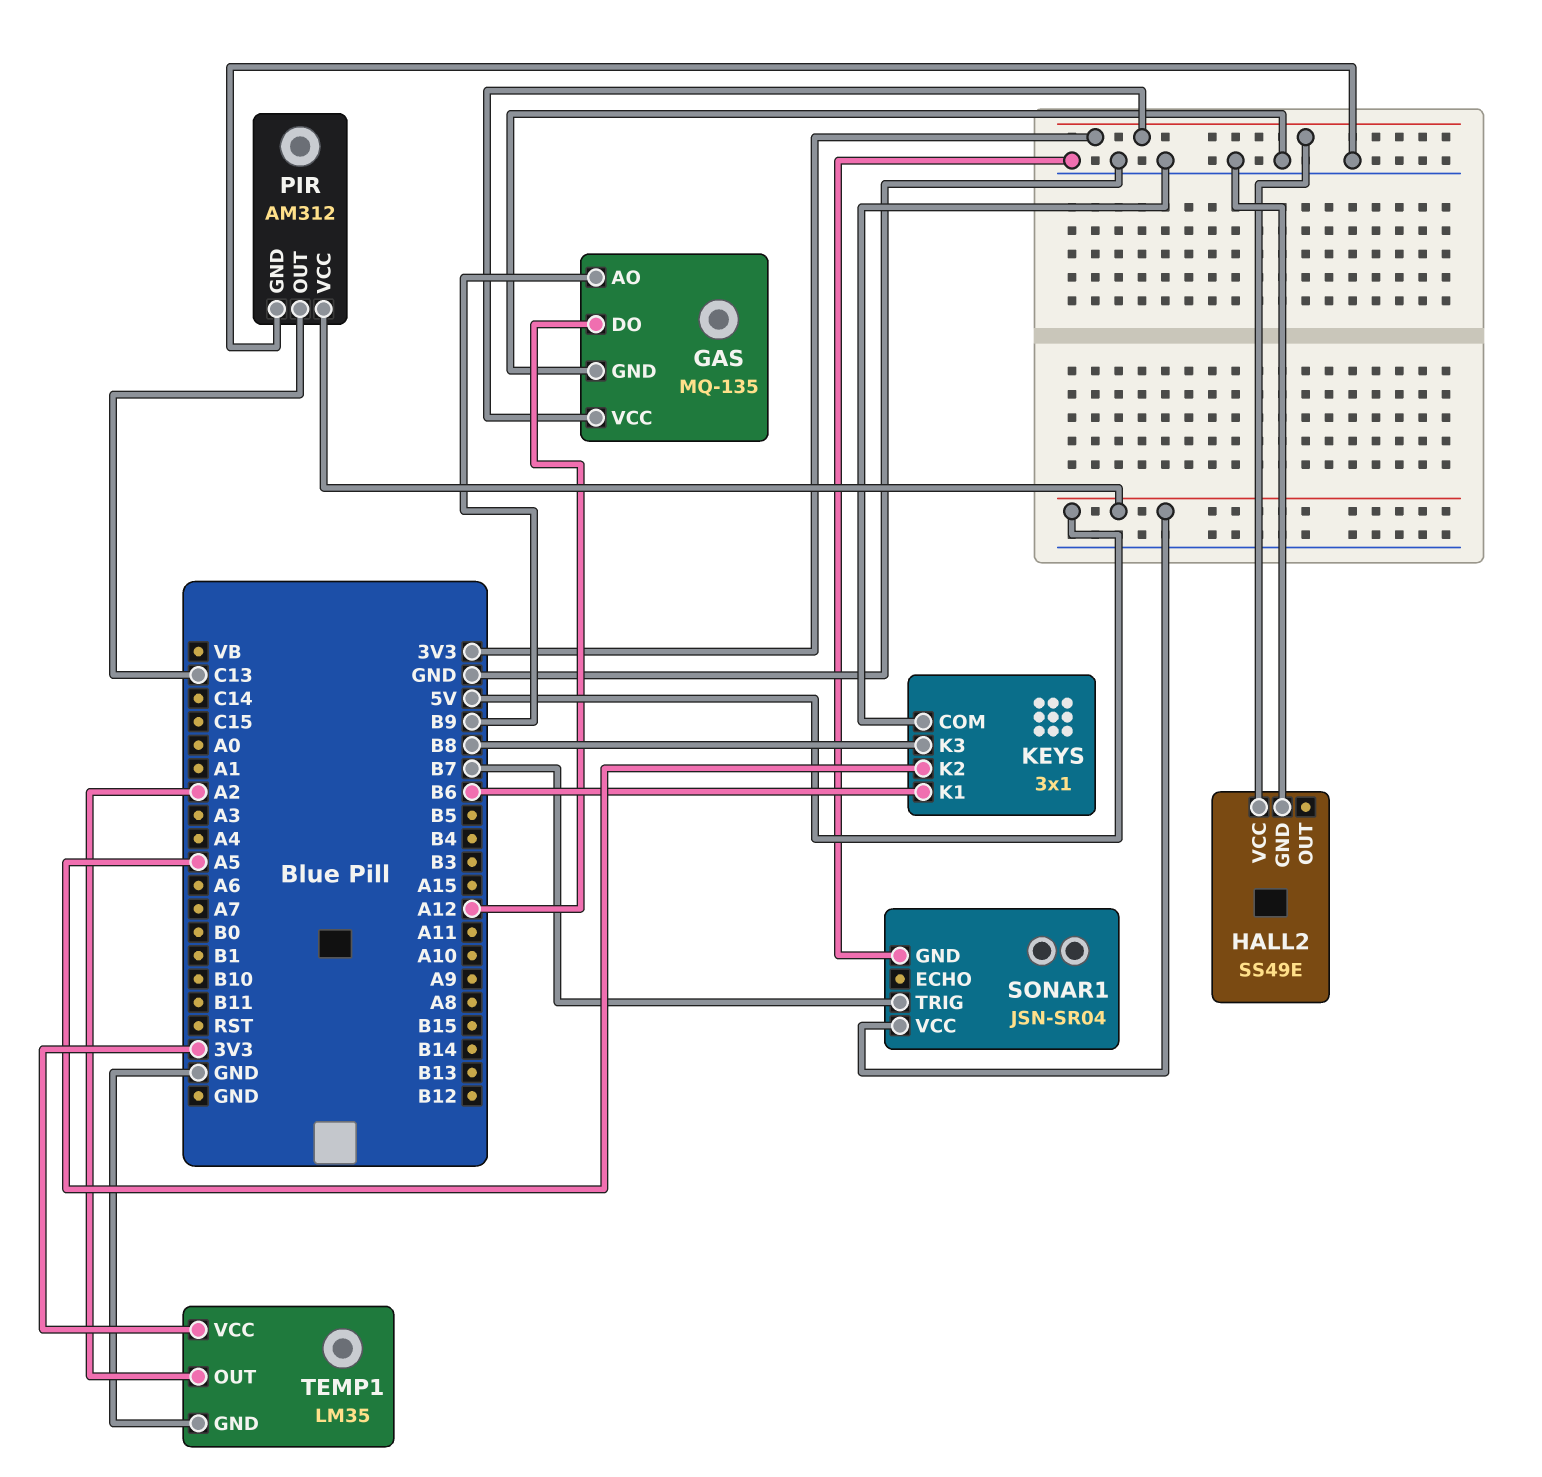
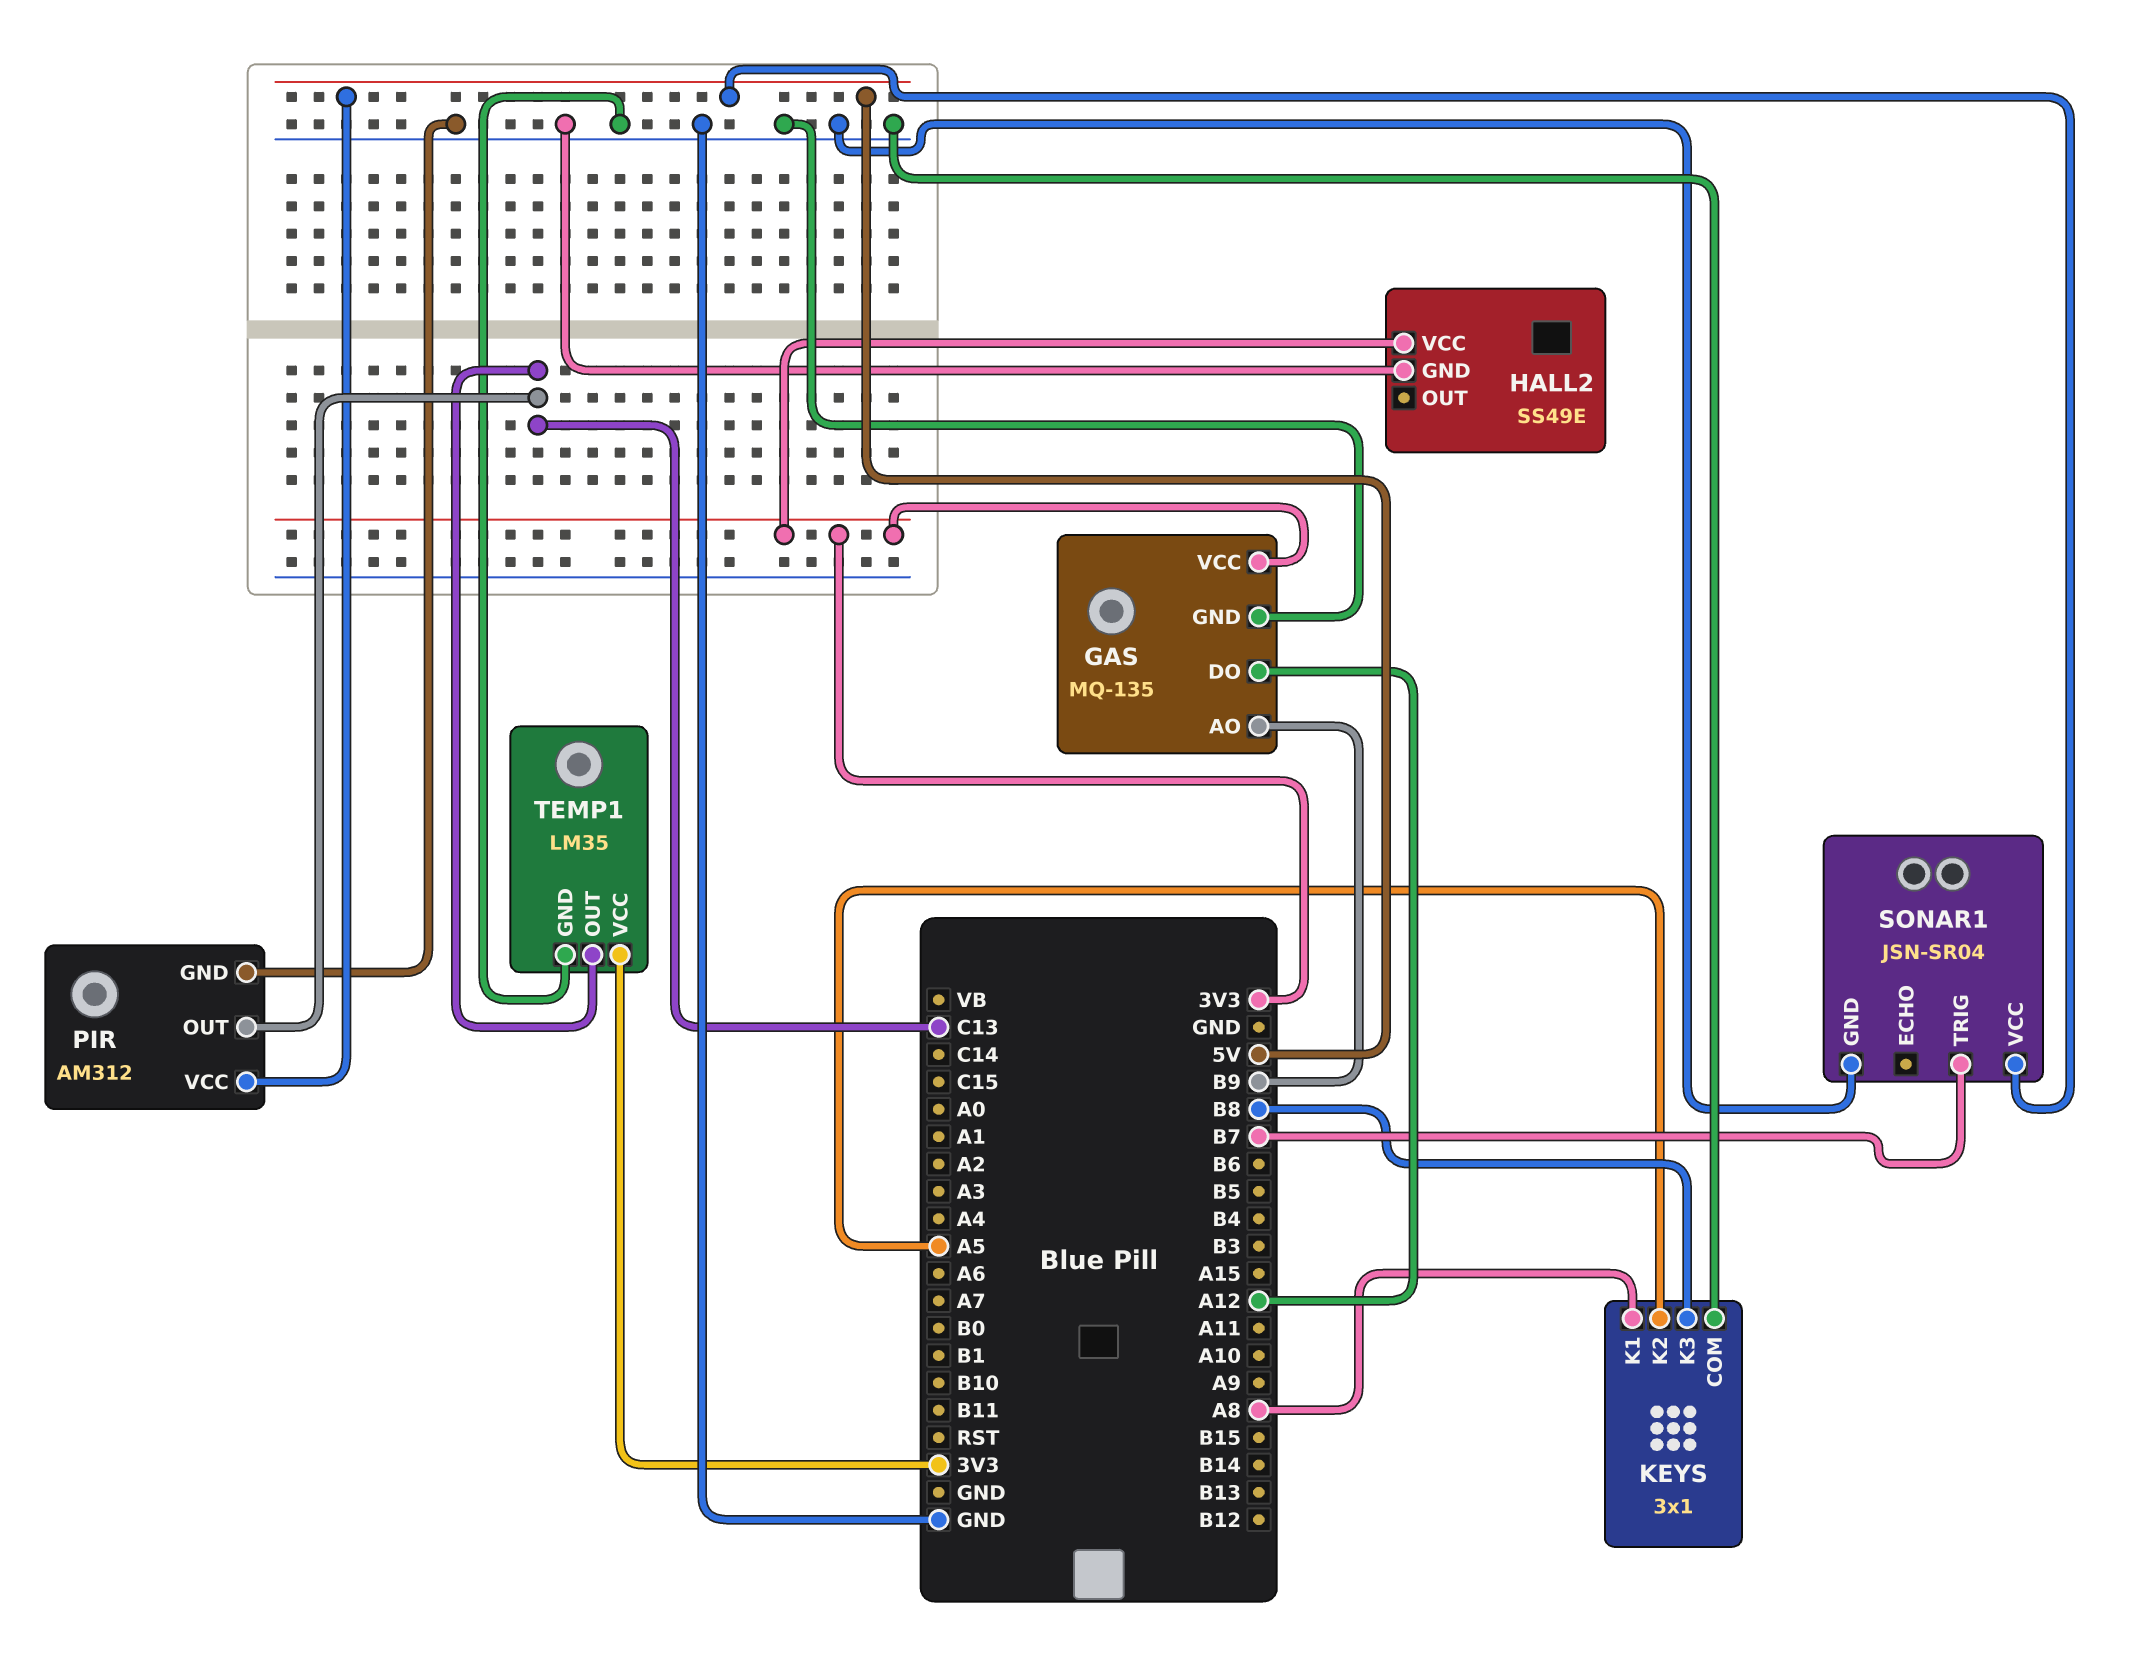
KEYS pin K1: B6 -> A8
TEMP1 pin OUT: A2 -> C13

